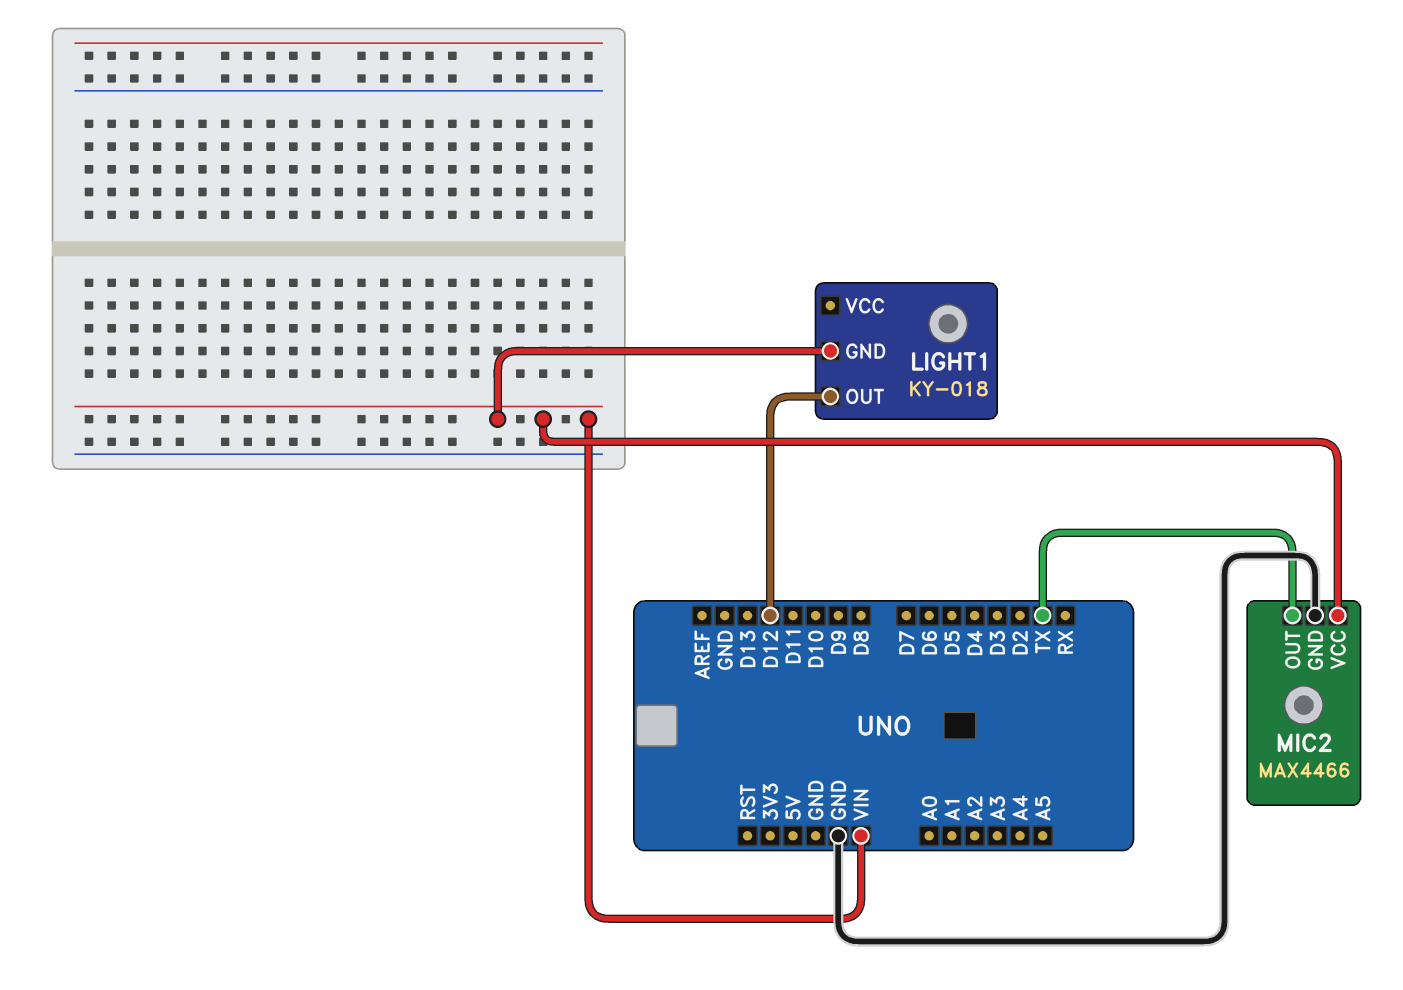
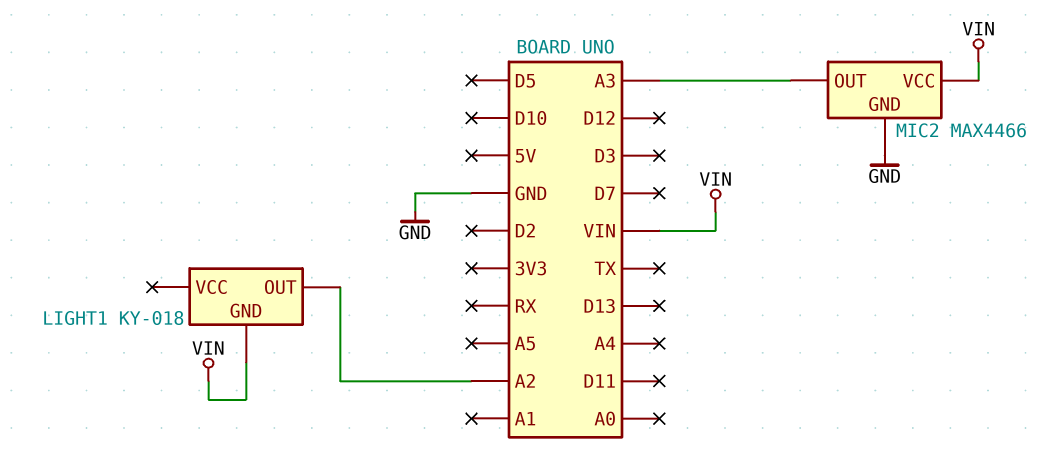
LIGHT1 pin OUT: D12 -> A2
MIC2 pin OUT: TX -> A3

